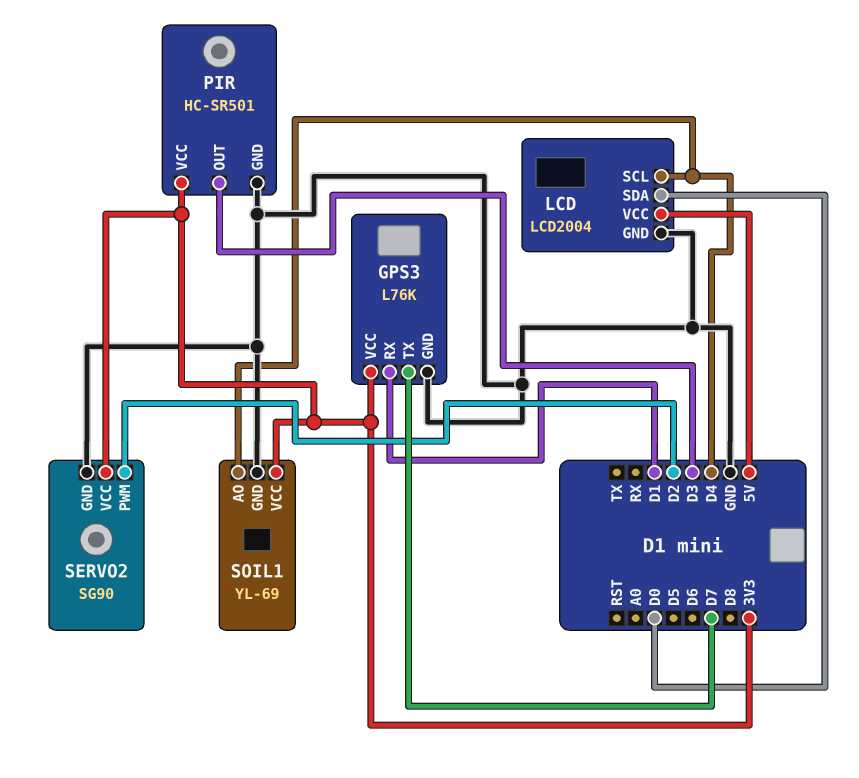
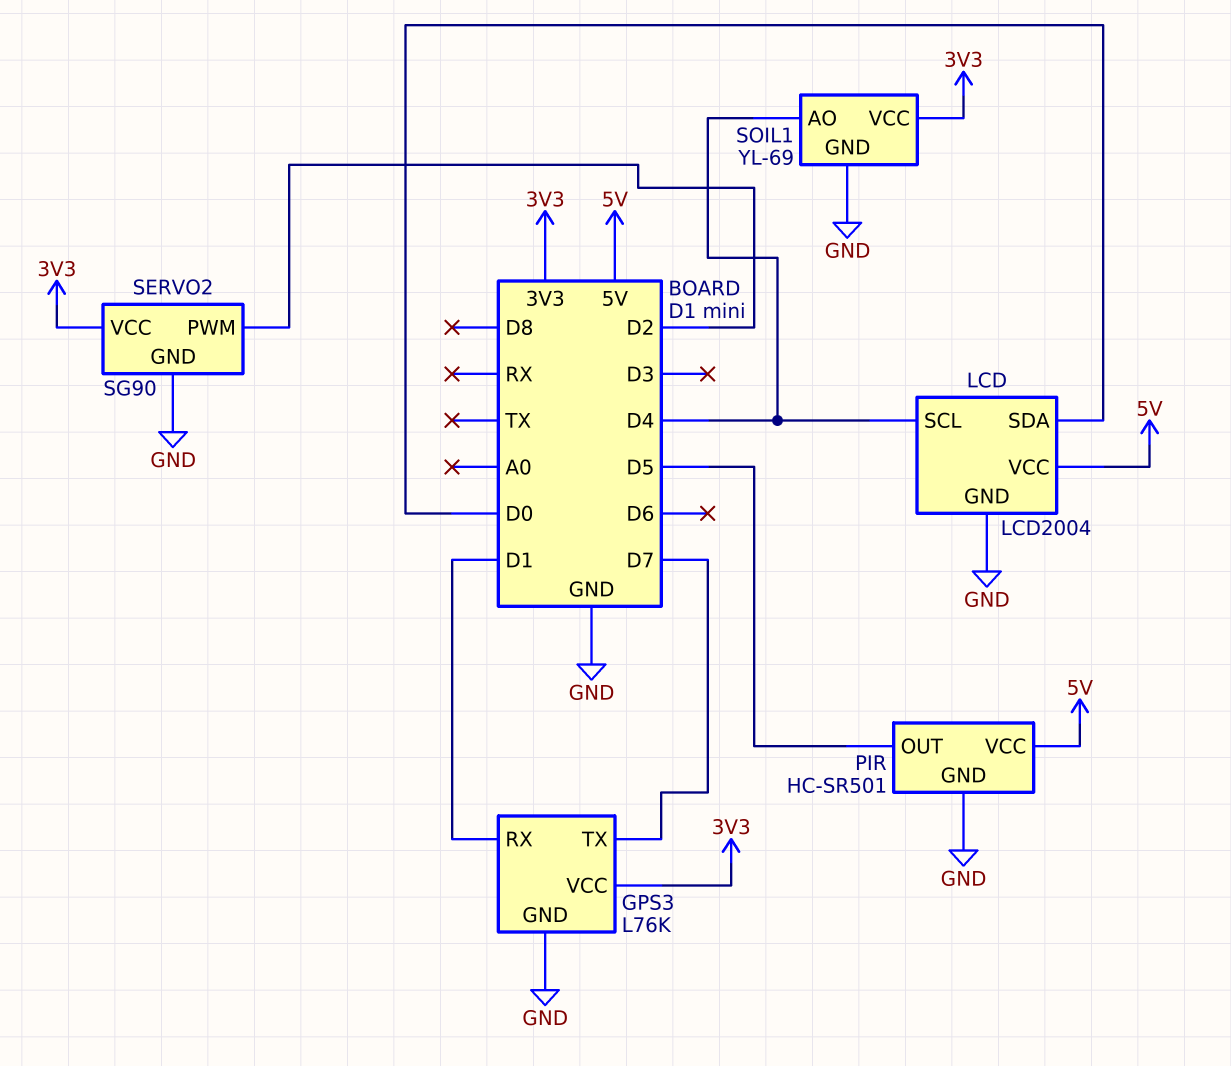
PIR pin OUT: D3 -> D5
PIR pin VCC: 3V3 -> 5V

